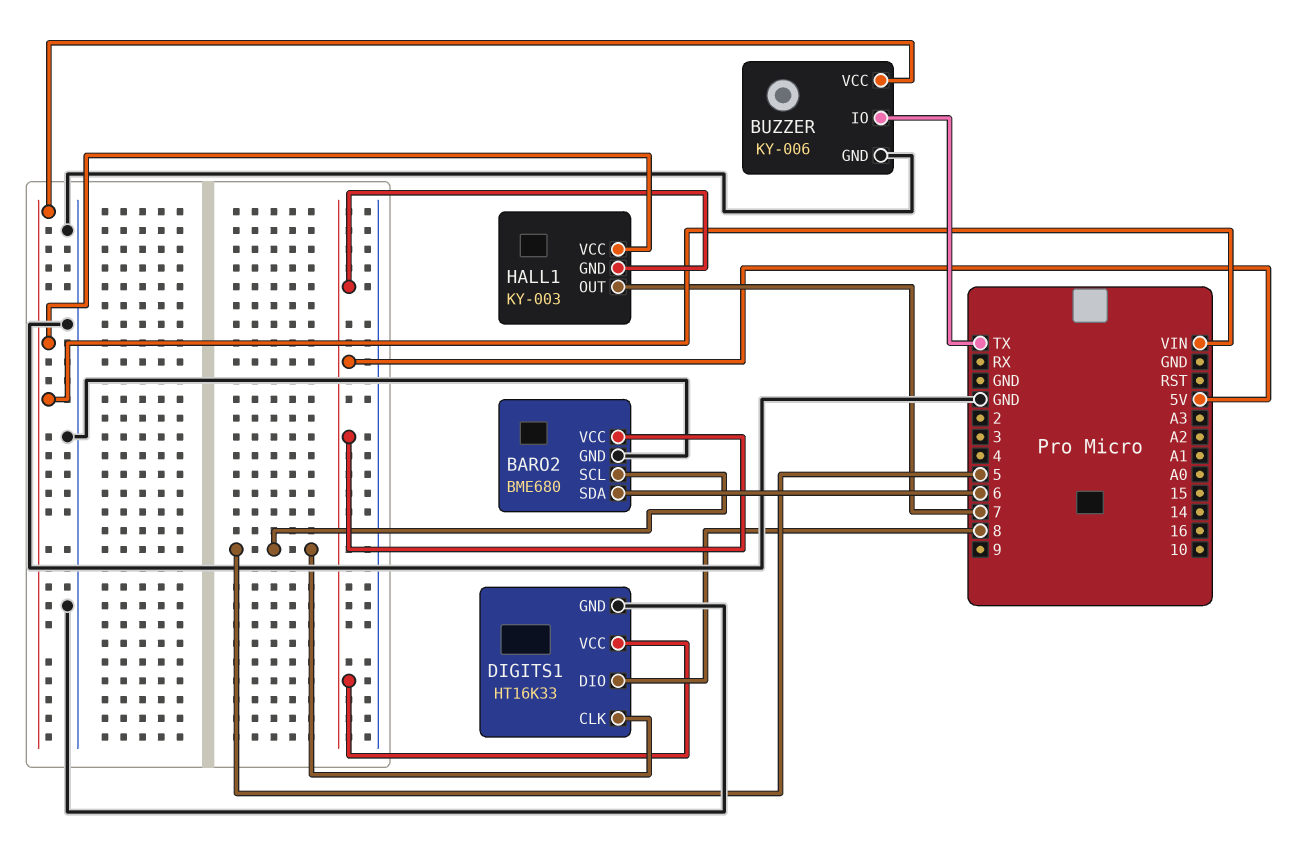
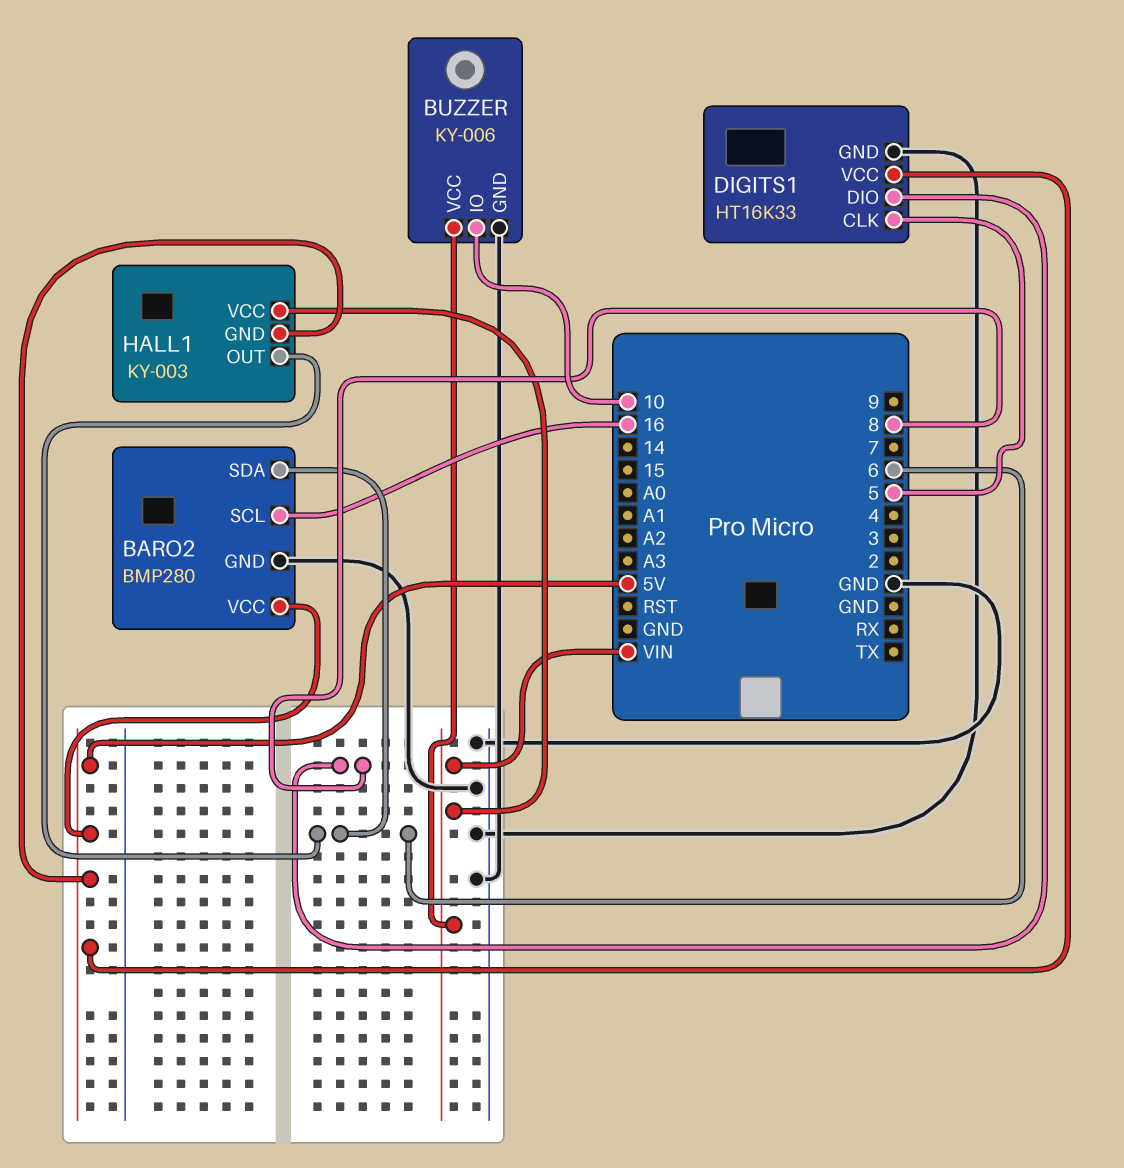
BARO2: BME680 -> BMP280
BARO2 pin SCL: 5 -> 16
BUZZER pin IO: TX -> 10
HALL1 pin OUT: 7 -> 6

